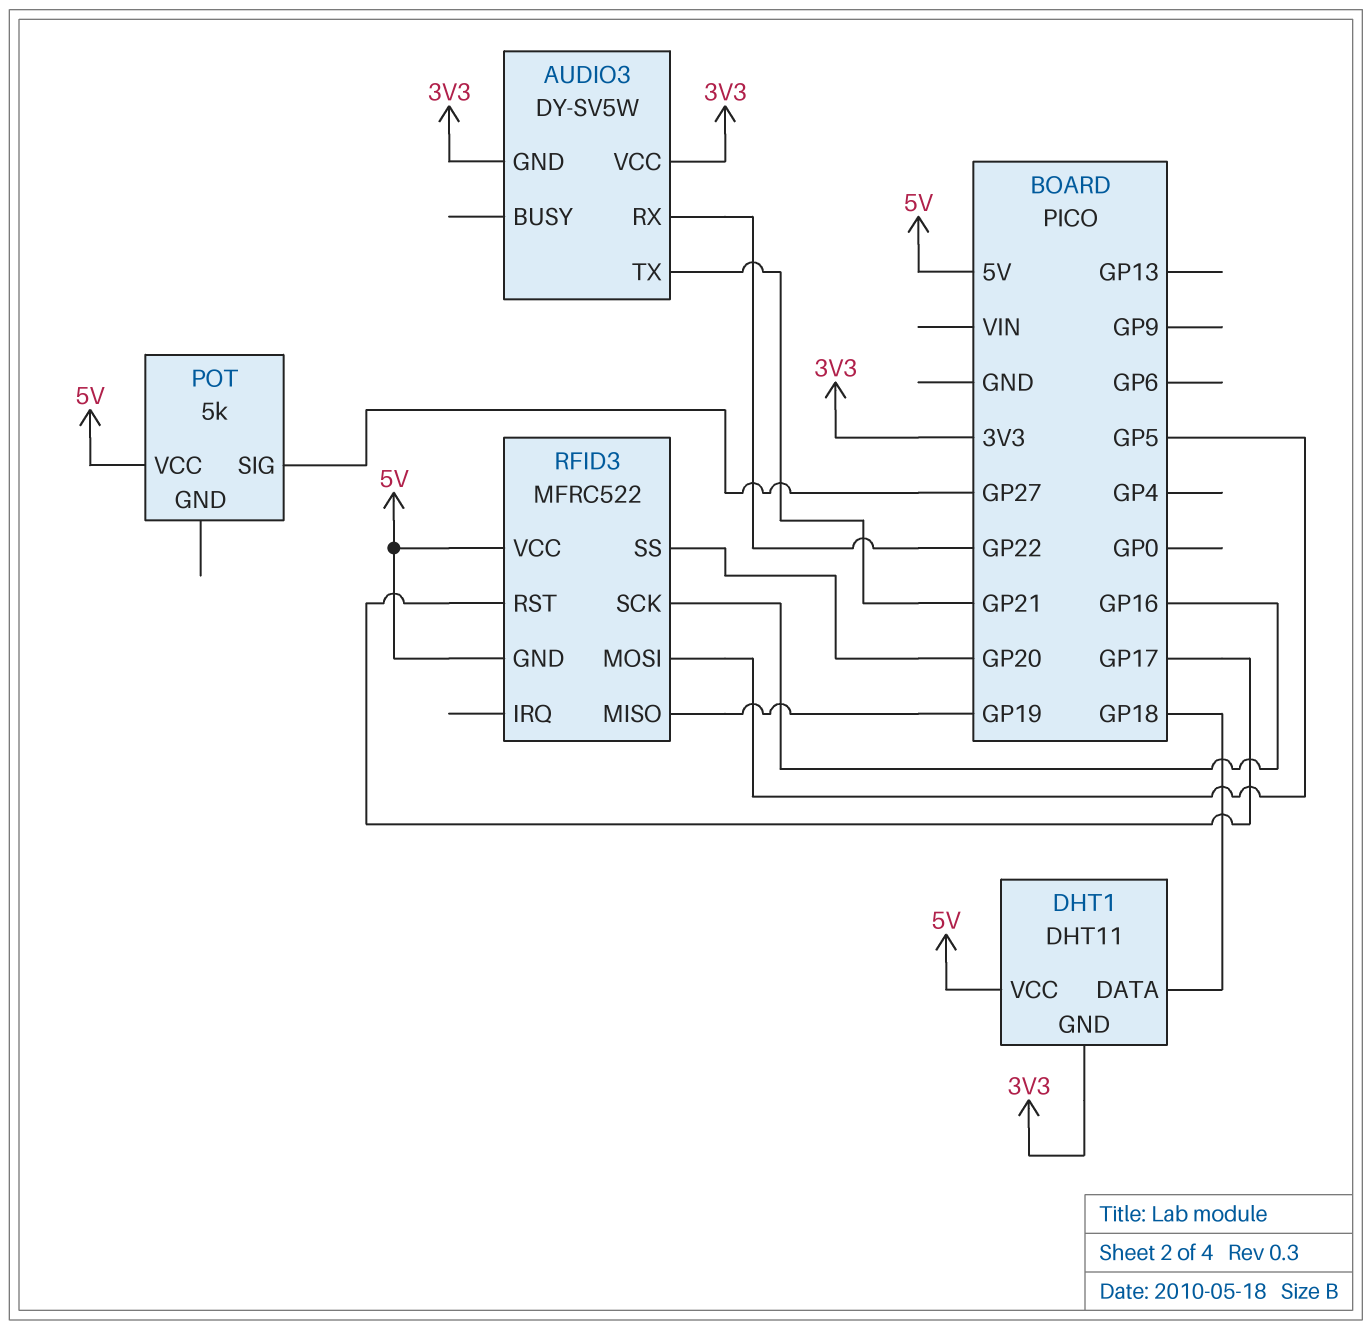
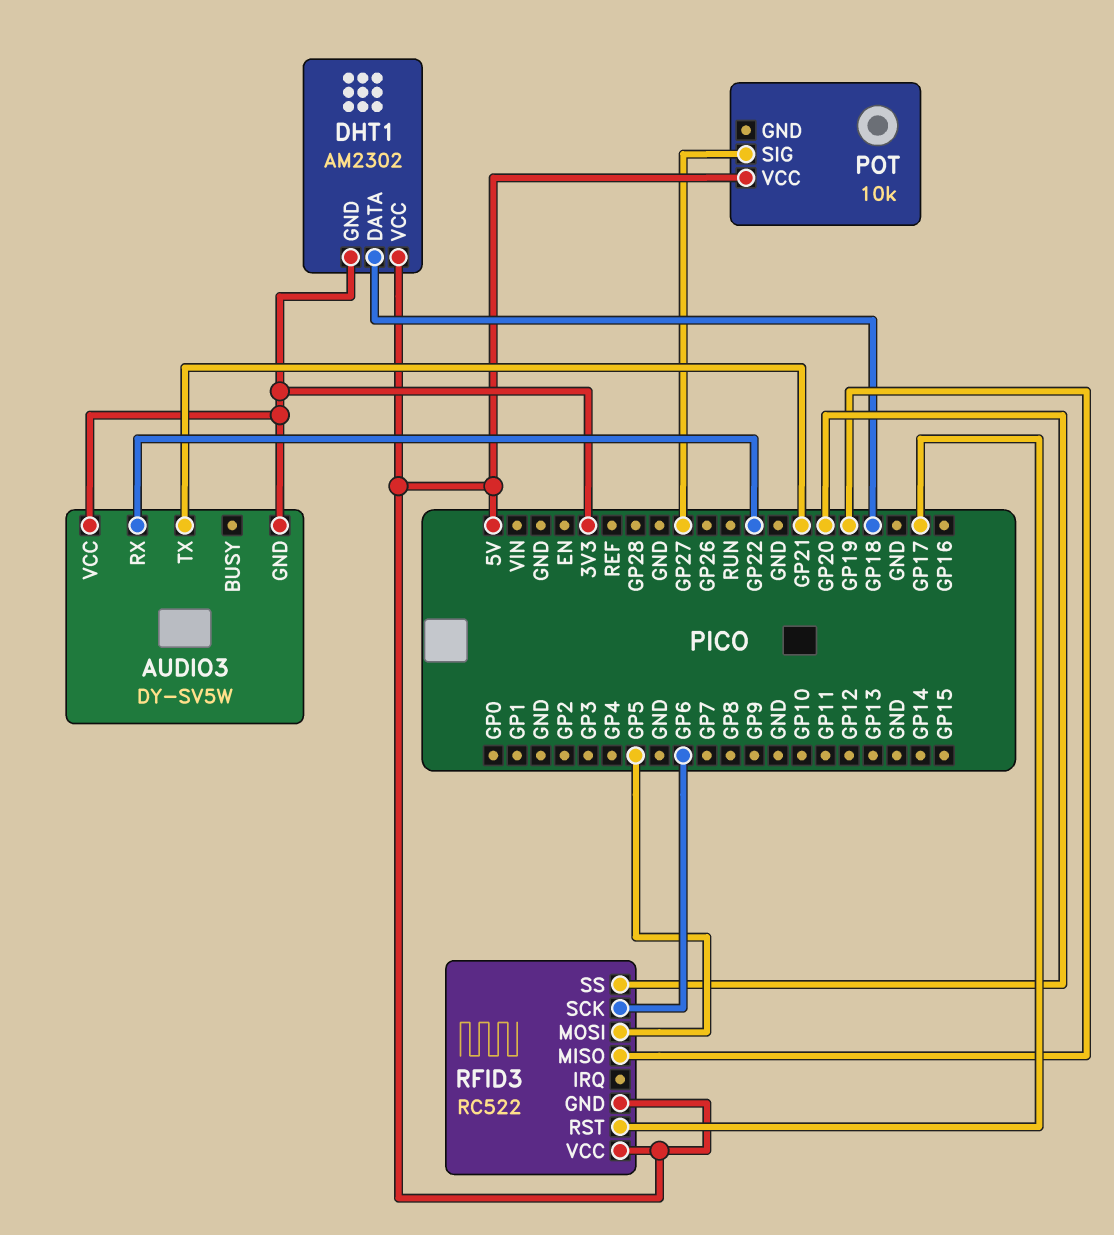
DHT1: DHT11 -> AM2302
POT: 5k -> 10k
RFID3: MFRC522 -> RC522
RFID3 pin SCK: GP16 -> GP6

